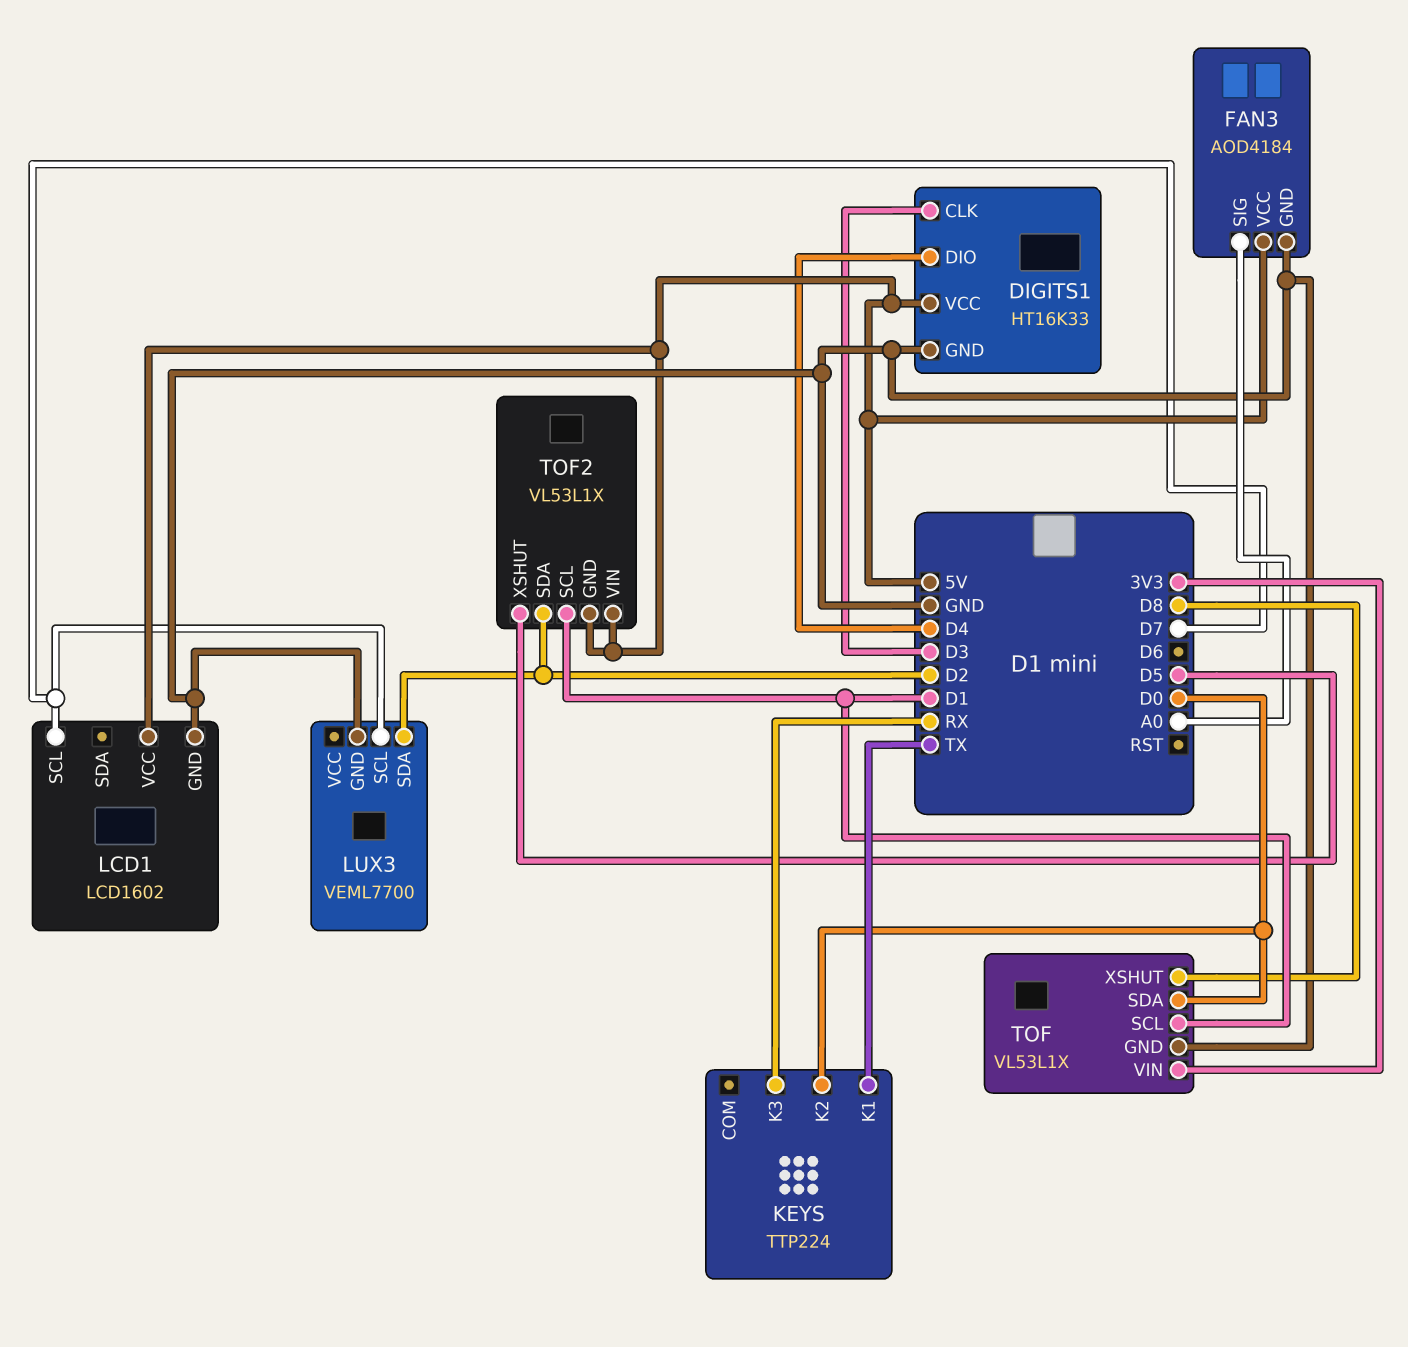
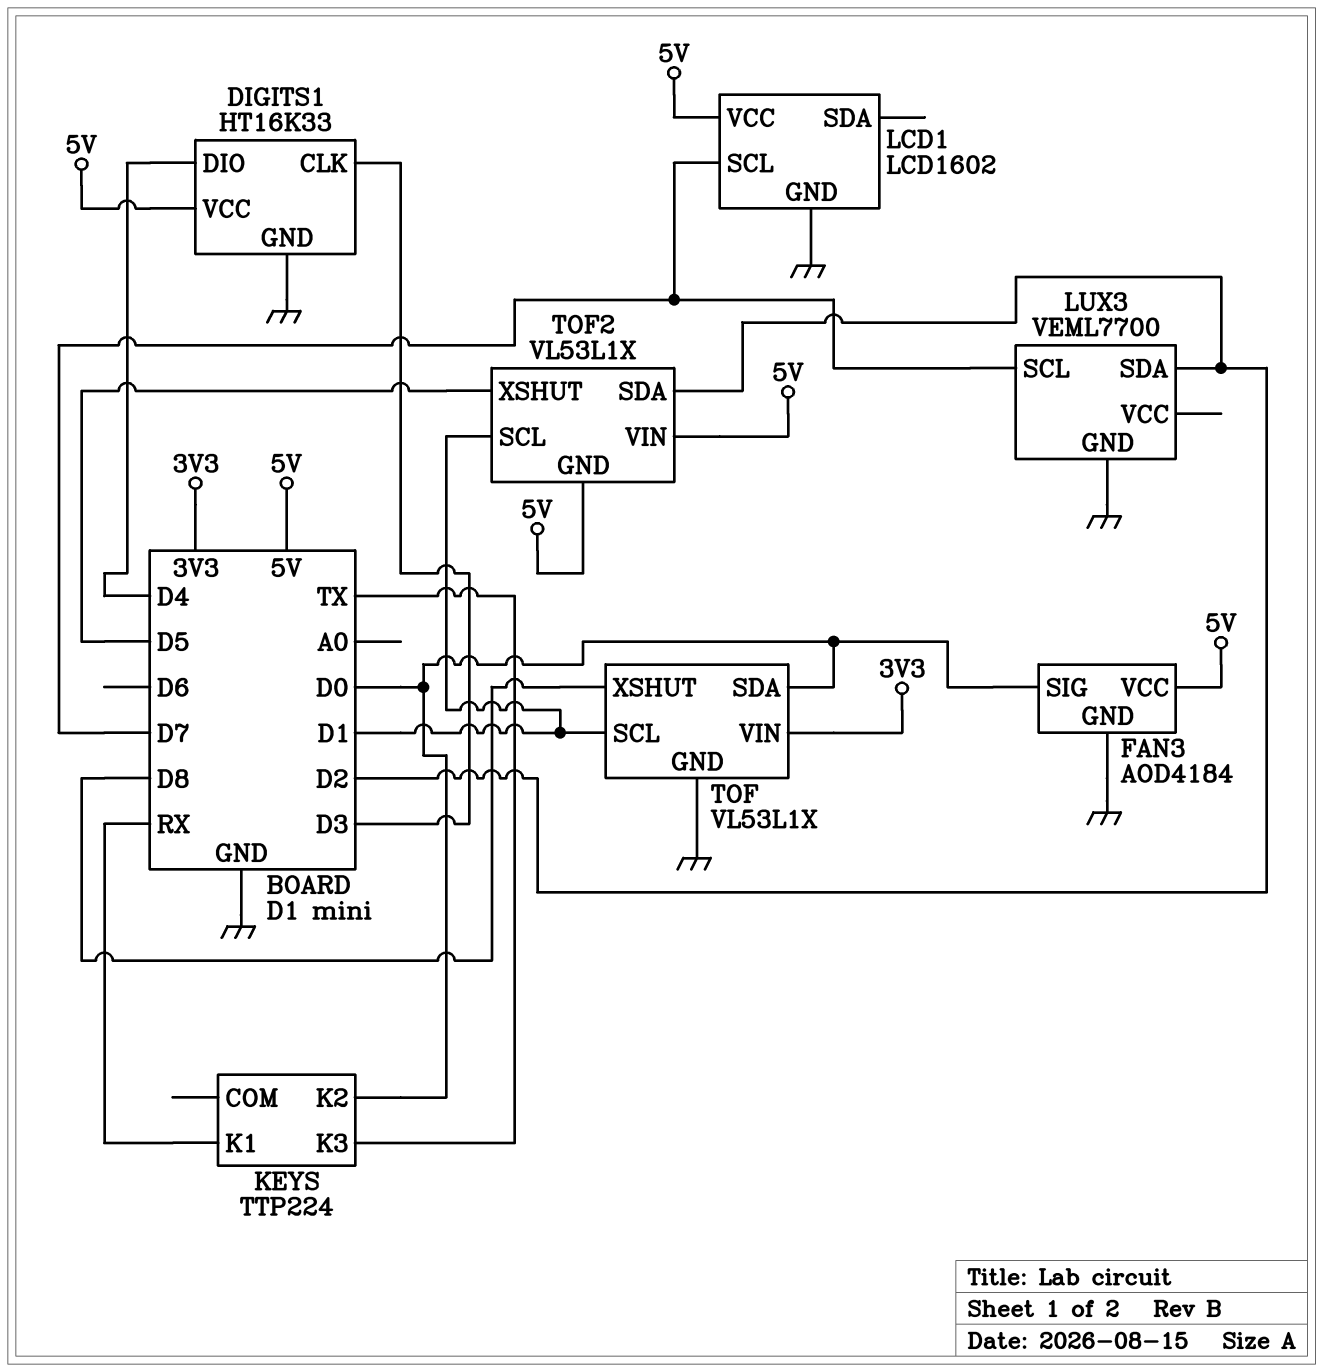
FAN3 pin SIG: A0 -> D0
KEYS pin K1: TX -> RX
KEYS pin K3: RX -> TX

